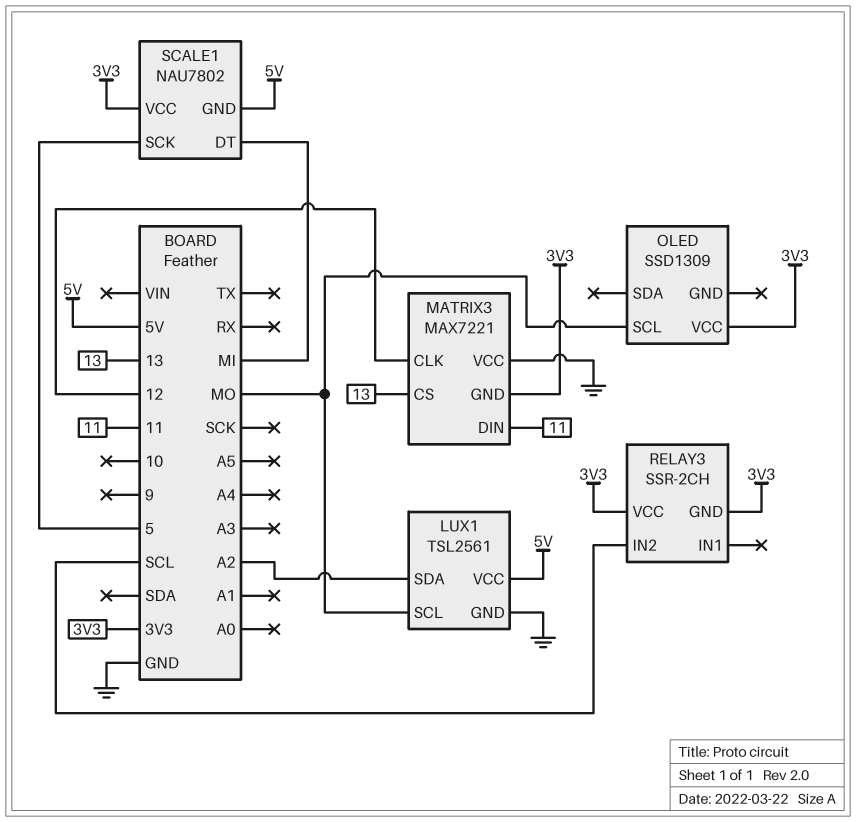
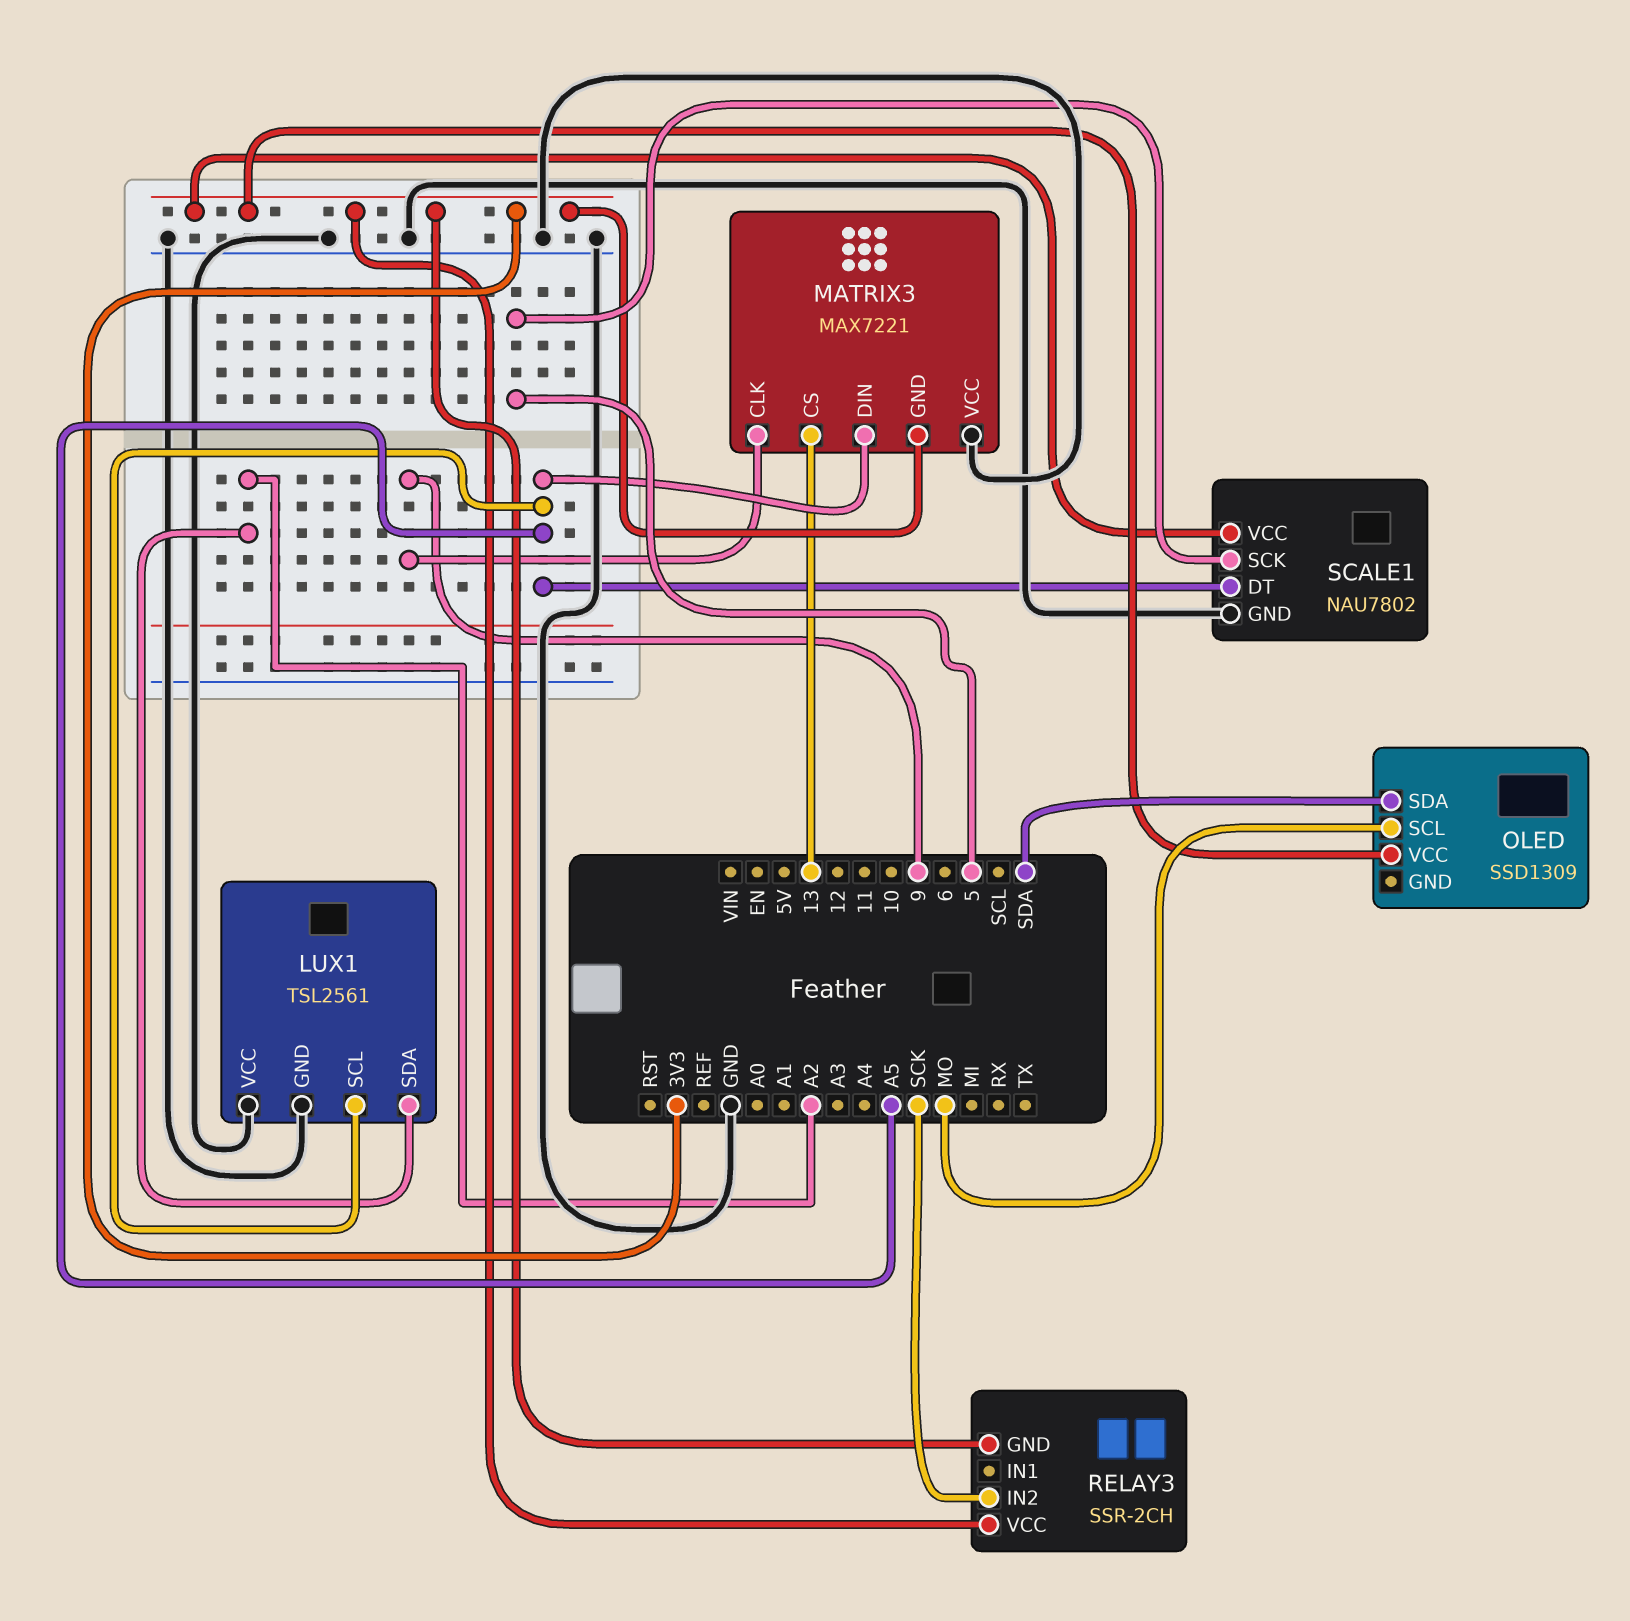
LUX1 pin SCL: MO -> A5
LUX1 pin VCC: 5V -> GND
MATRIX3 pin CLK: 12 -> 9
MATRIX3 pin DIN: 11 -> A5
OLED pin SDA: none -> SDA
RELAY3 pin IN2: SCL -> SCK
SCALE1 pin DT: MI -> A5
SCALE1 pin GND: 5V -> GND

